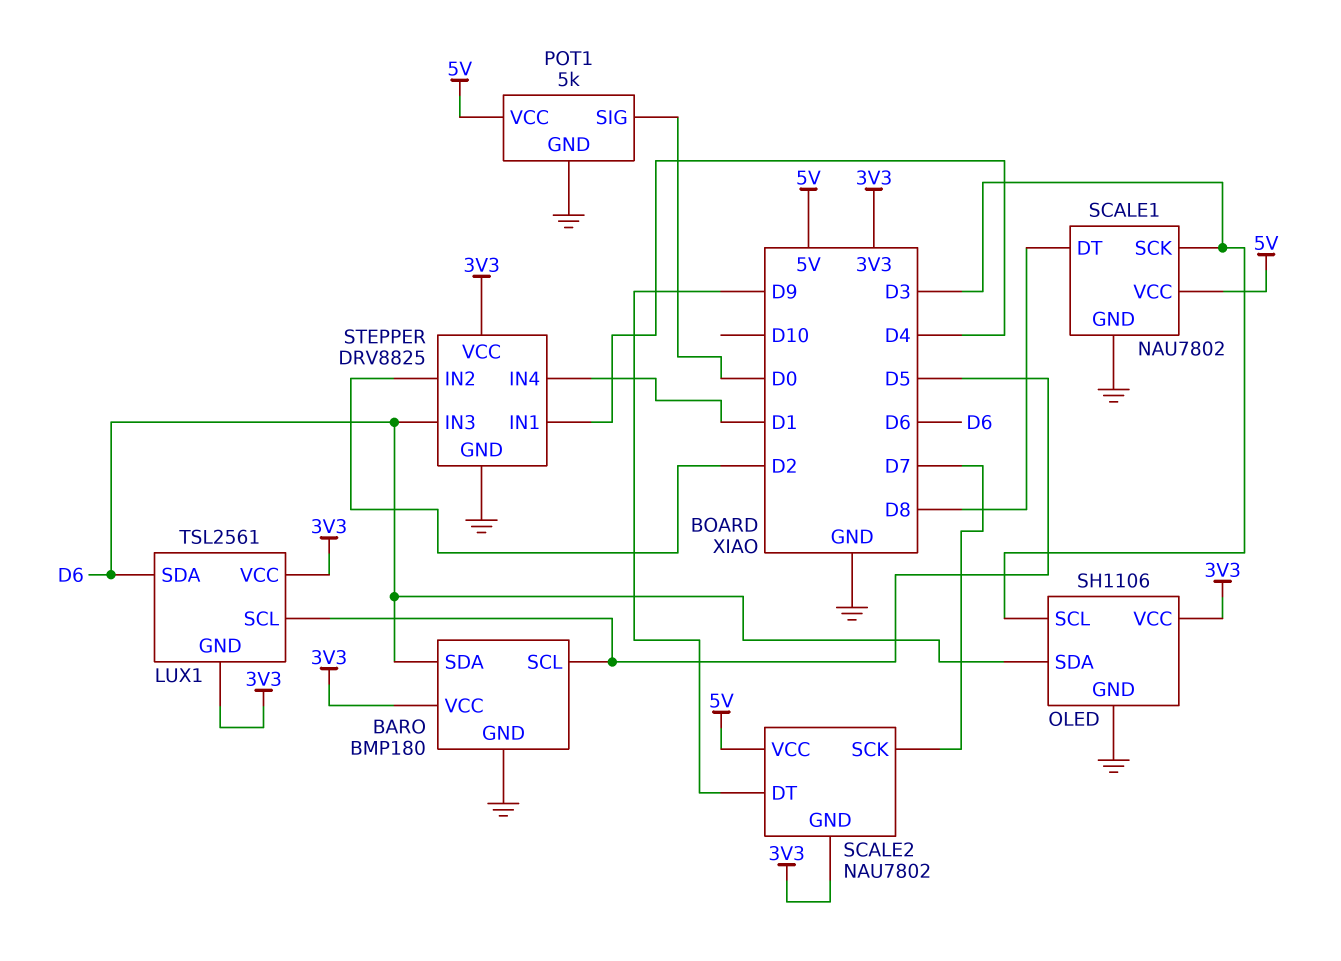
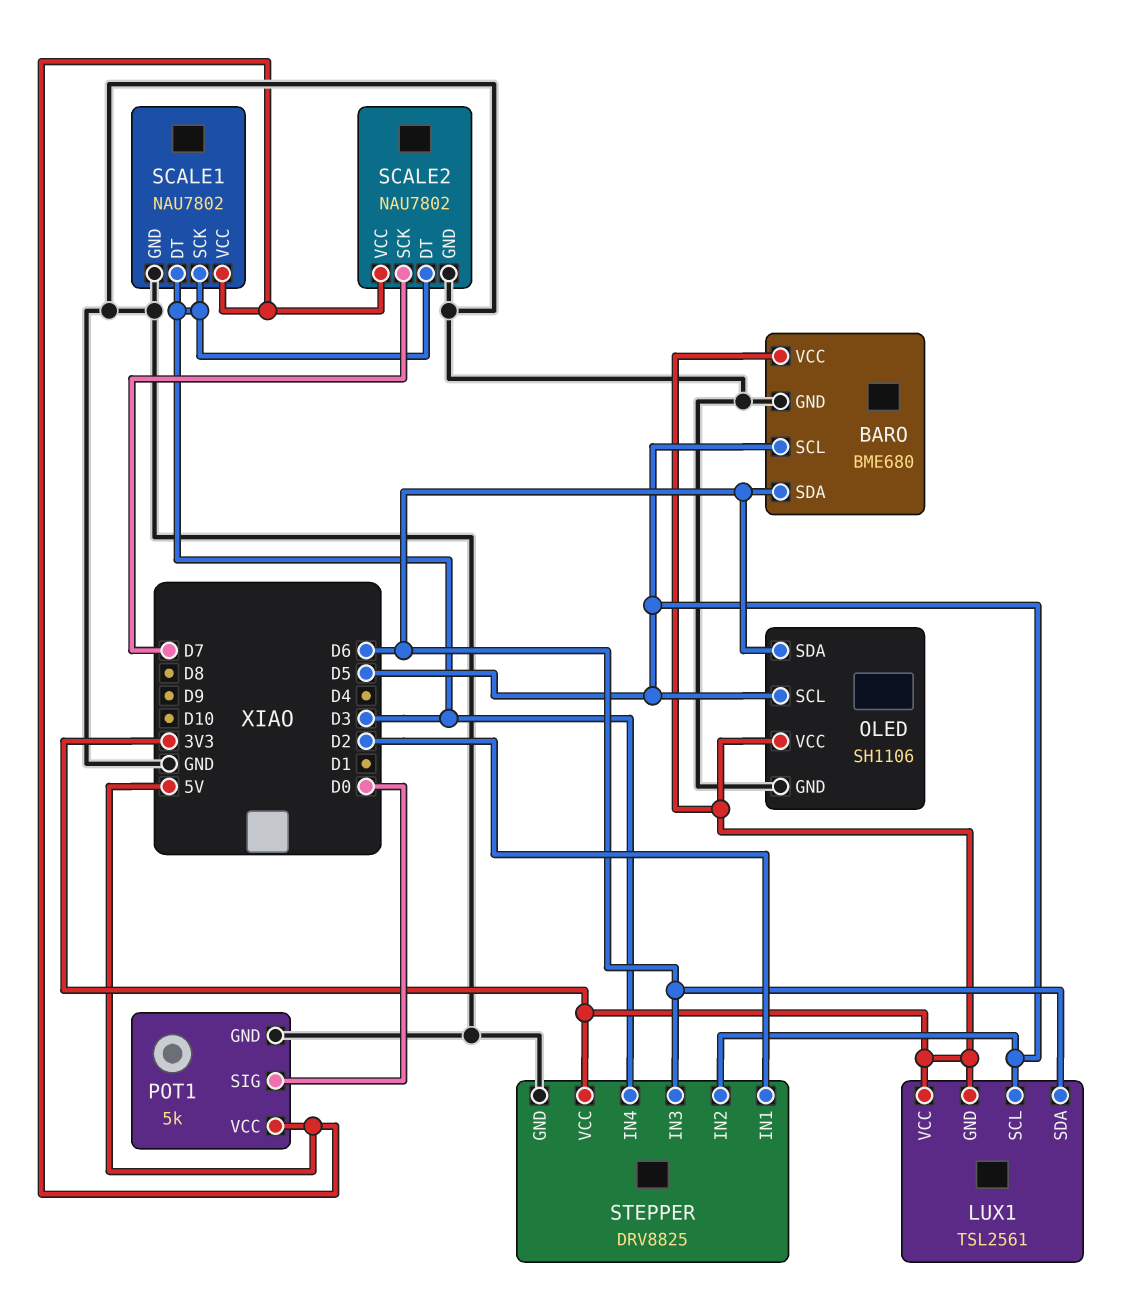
BARO: BMP180 -> BME680
OLED pin SCL: D3 -> D5
SCALE1 pin DT: D8 -> D3
SCALE2 pin DT: D9 -> D3
SCALE2 pin GND: 3V3 -> GND
STEPPER pin IN1: D4 -> D2
STEPPER pin IN2: D2 -> D5
STEPPER pin IN4: D1 -> D3

